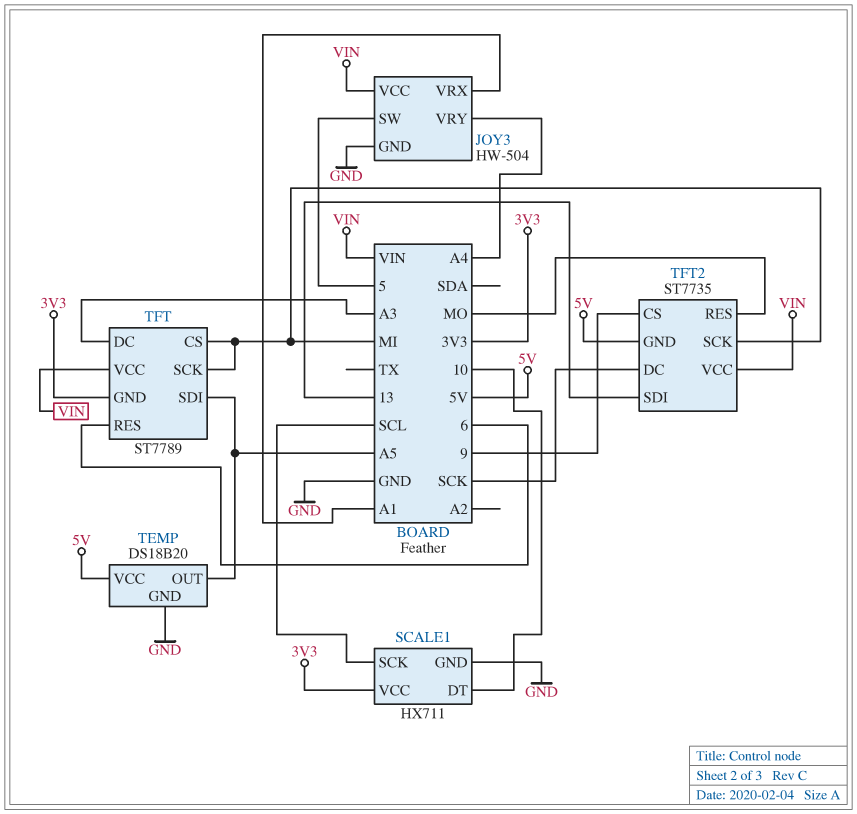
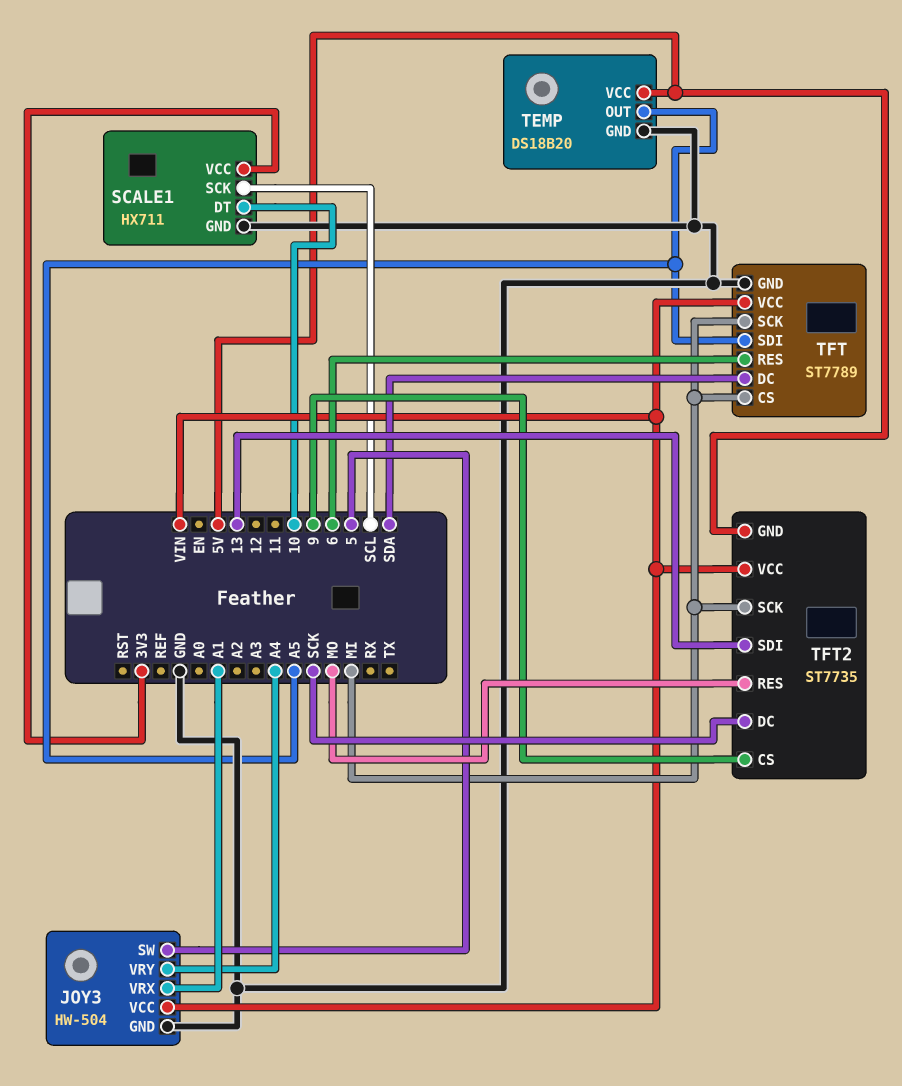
TFT pin DC: A3 -> SDA
TFT pin GND: 3V3 -> GND

